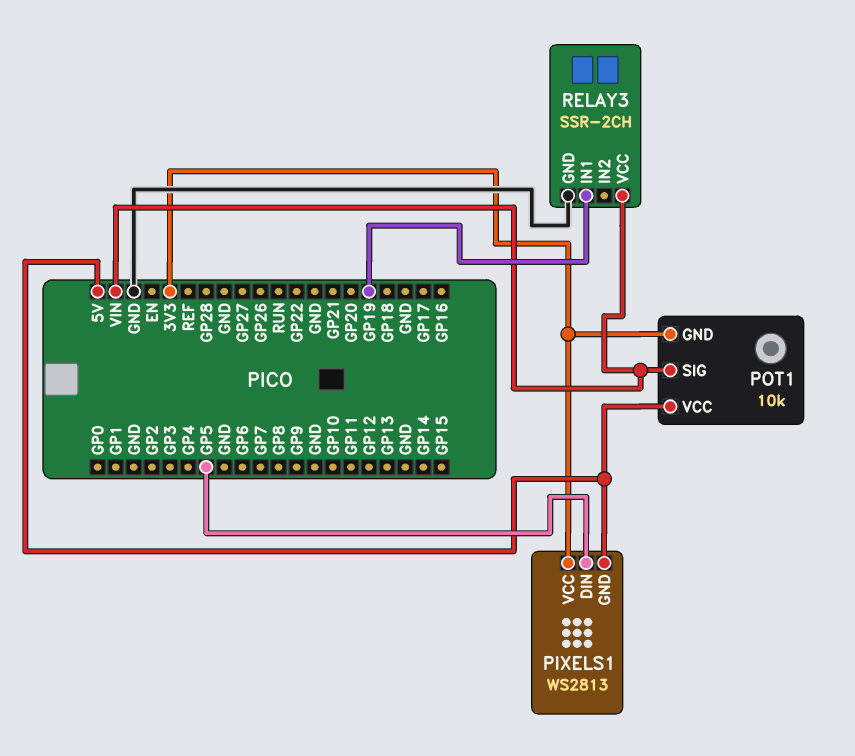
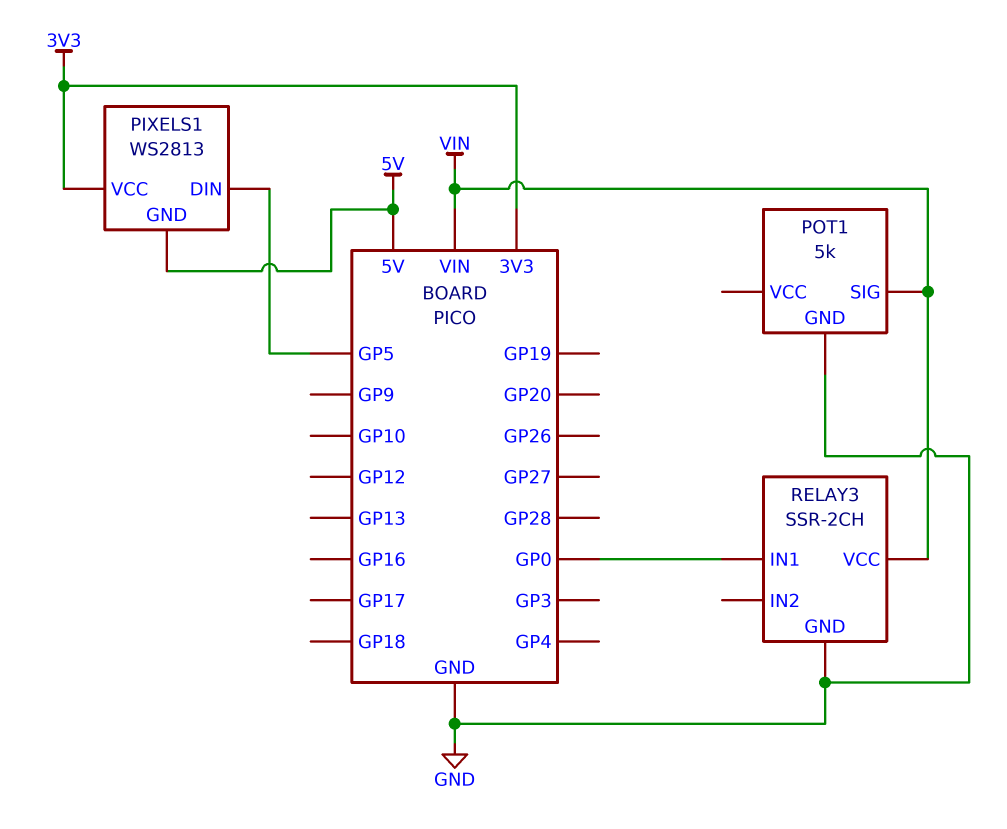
POT1: 10k -> 5k
POT1 pin GND: 3V3 -> GND
POT1 pin VCC: 5V -> none
RELAY3 pin IN1: GP19 -> GP0

